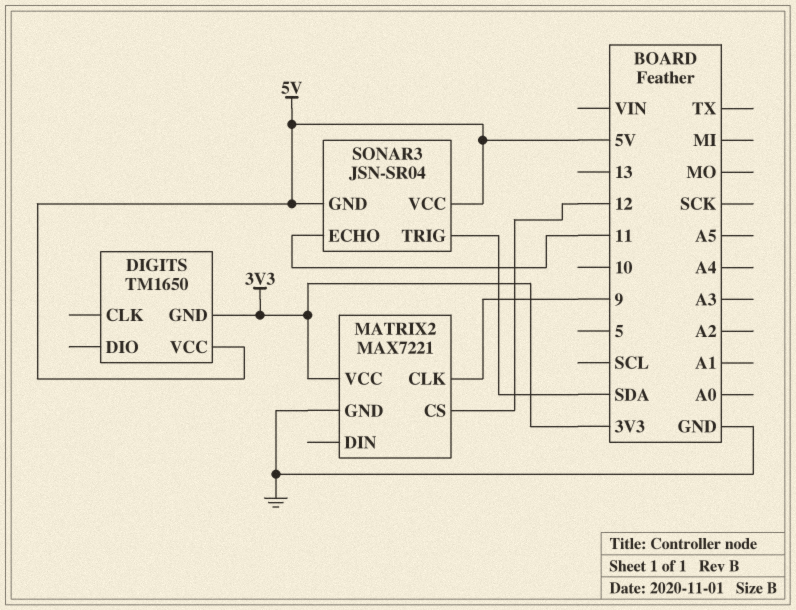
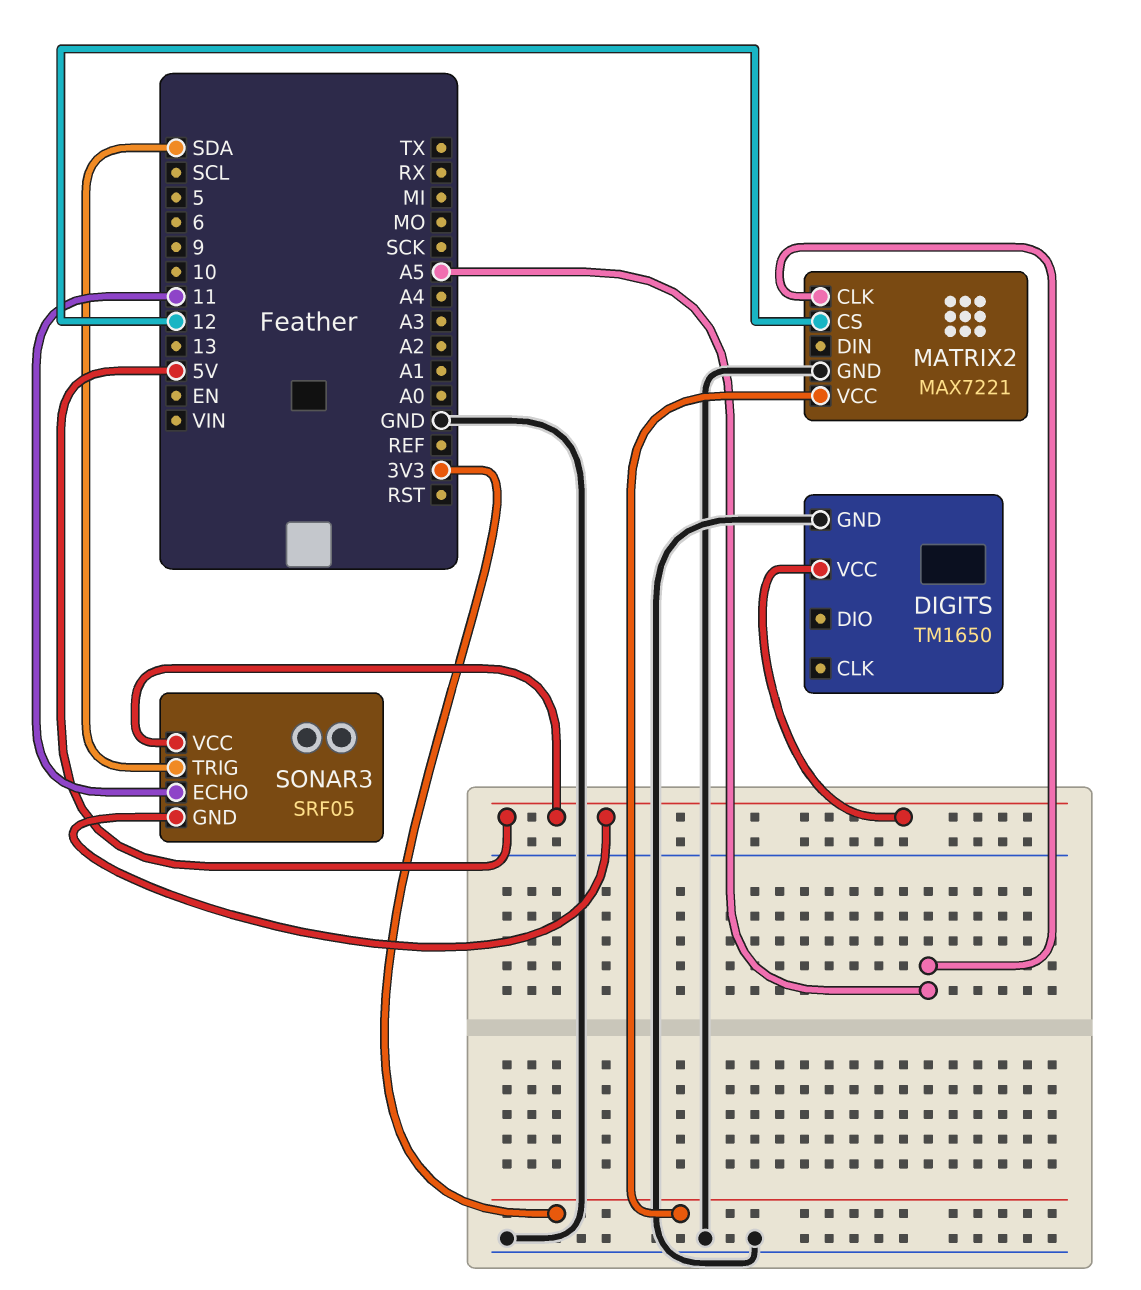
DIGITS pin GND: 3V3 -> GND
MATRIX2 pin CLK: 9 -> A5
SONAR3: JSN-SR04 -> SRF05

